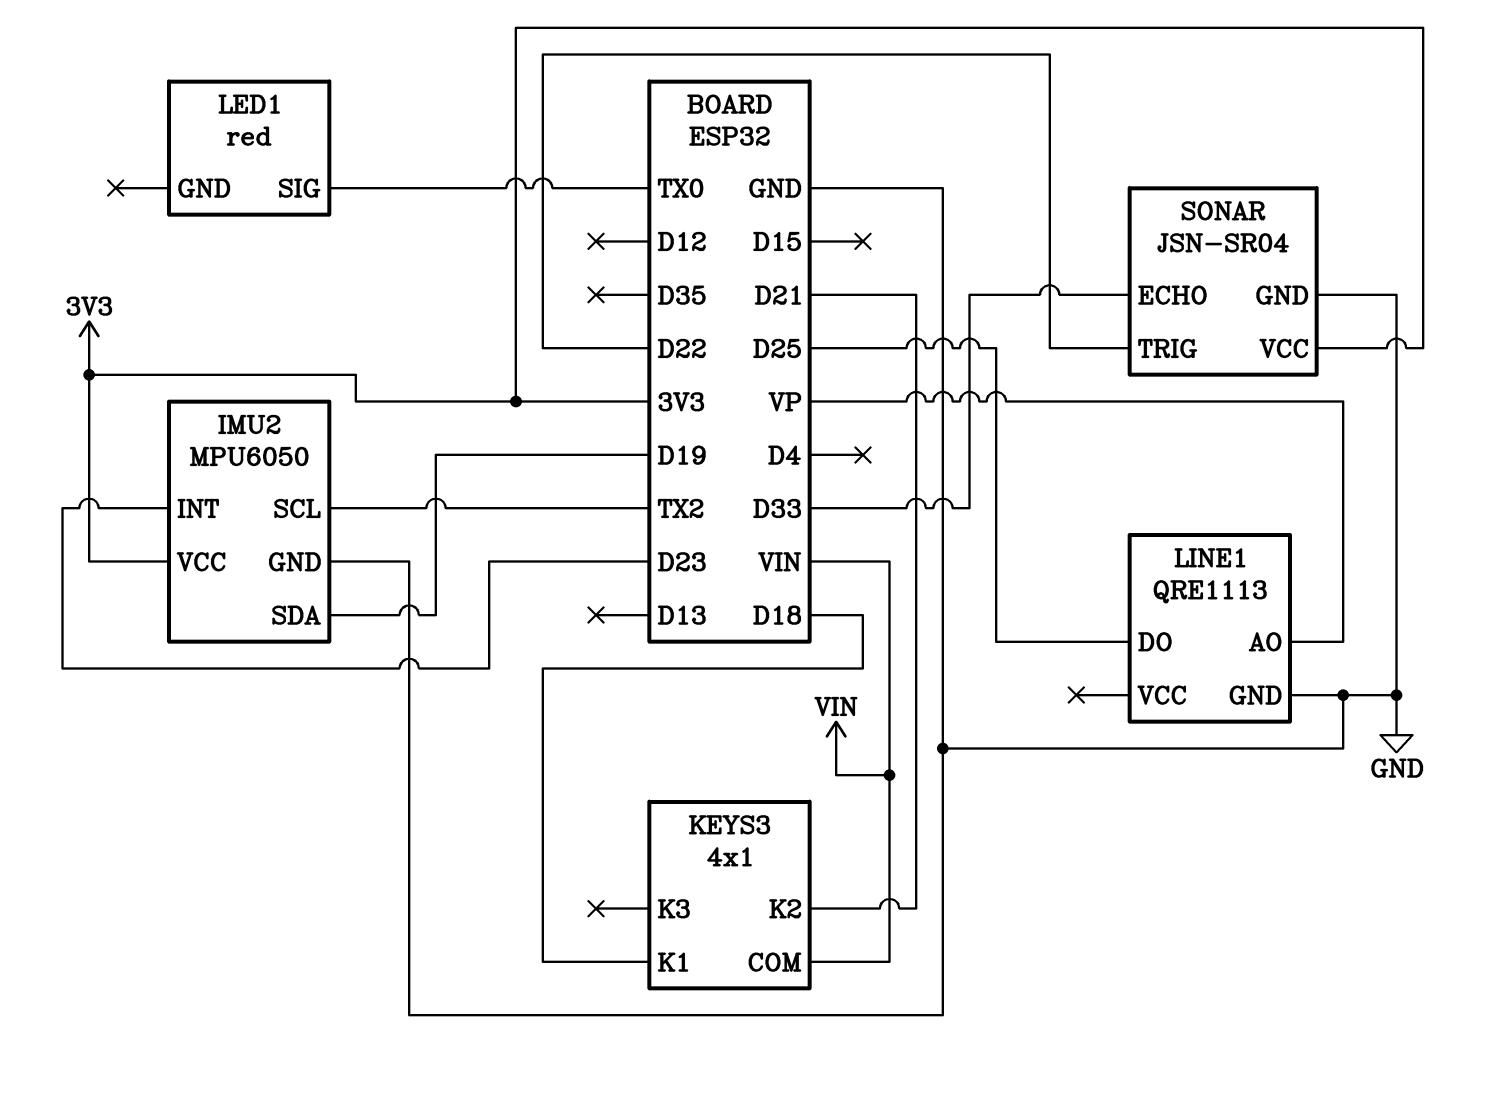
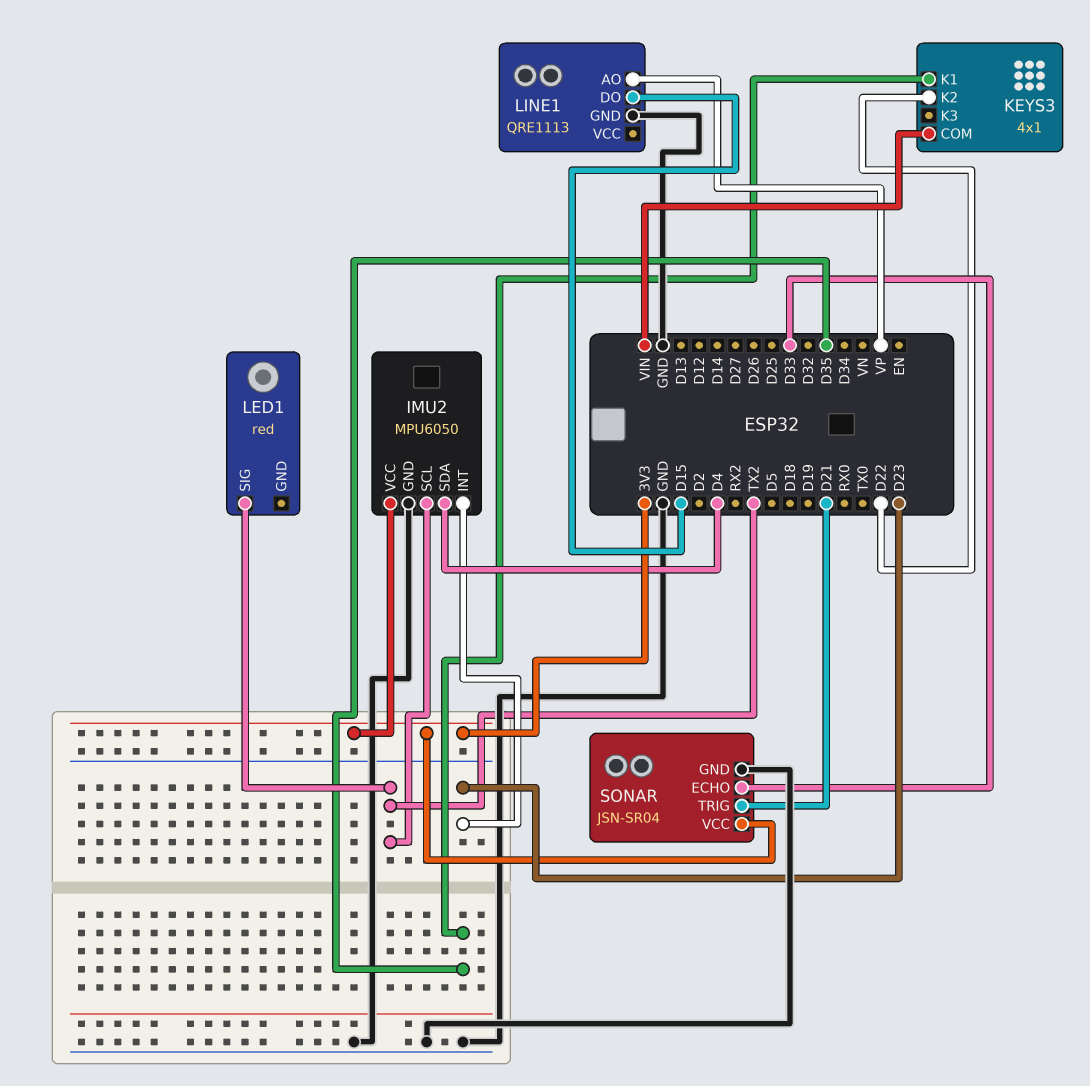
IMU2 pin SDA: D19 -> D4
KEYS3 pin K1: D18 -> D35
KEYS3 pin K2: D21 -> D22
LED1 pin SIG: TX0 -> TX2
LINE1 pin DO: D25 -> D15
SONAR pin TRIG: D22 -> D21

